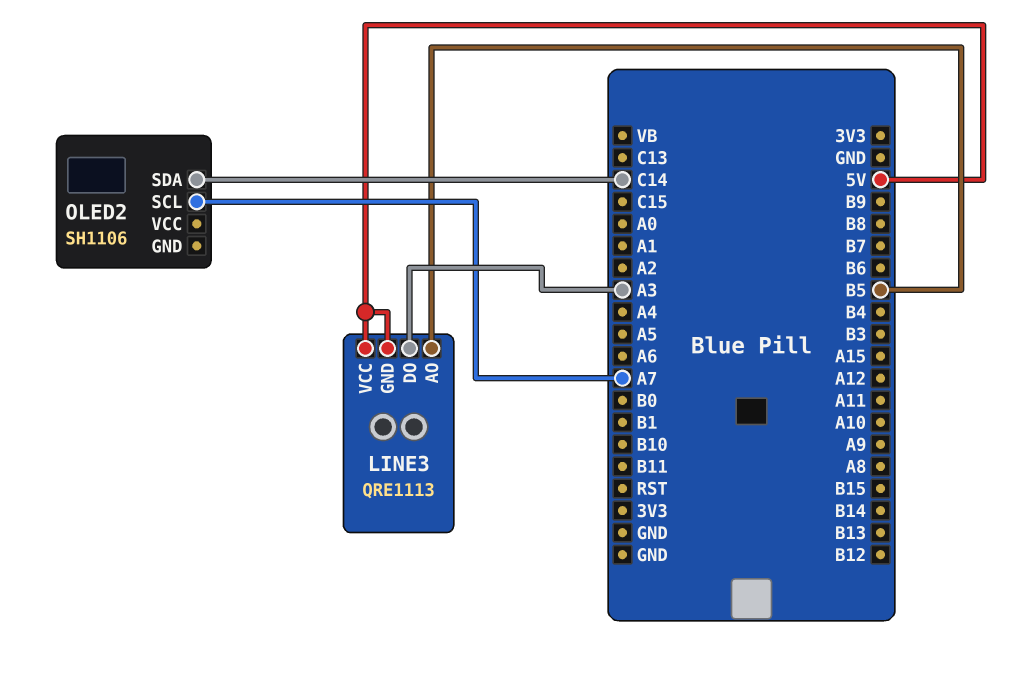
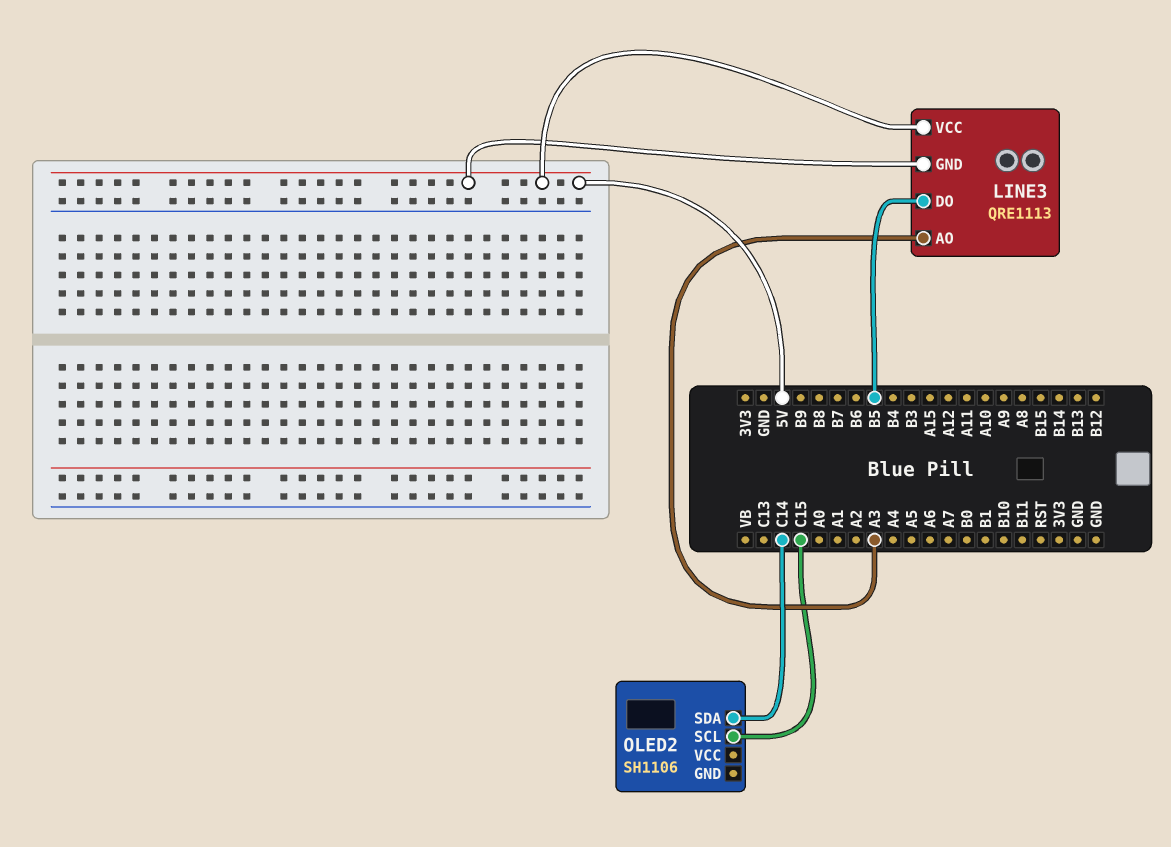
LINE3 pin AO: B5 -> A3
LINE3 pin DO: A3 -> B5
OLED2 pin SCL: A7 -> C15

